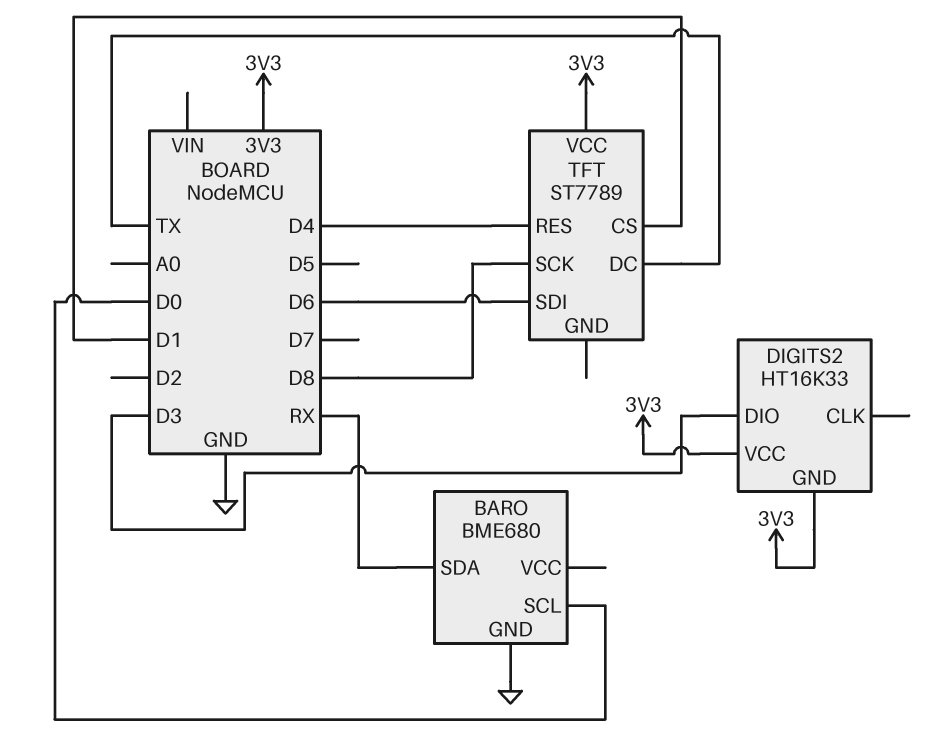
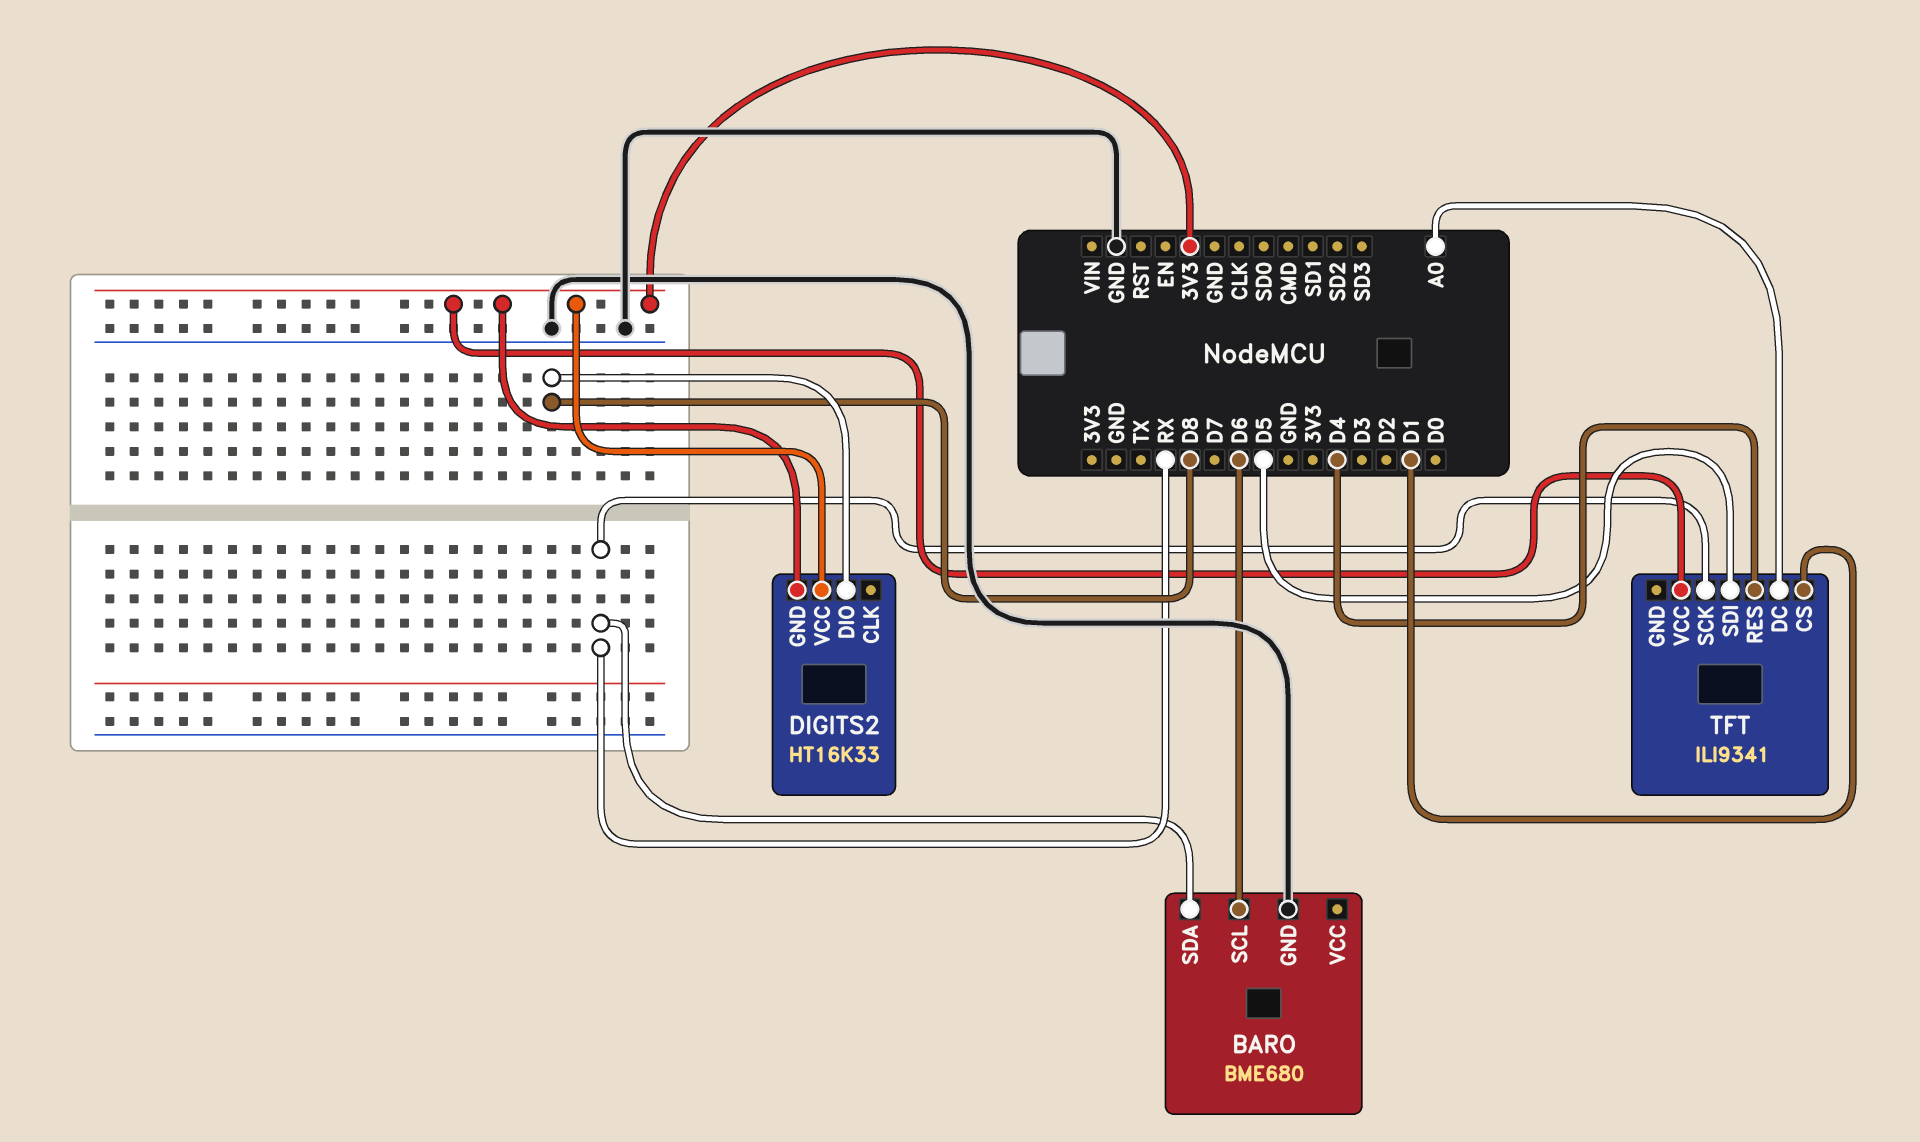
BARO pin SCL: D0 -> D6
DIGITS2 pin DIO: D3 -> D8
TFT: ST7789 -> ILI9341
TFT pin DC: TX -> A0
TFT pin SCK: D8 -> RX
TFT pin SDI: D6 -> D5

